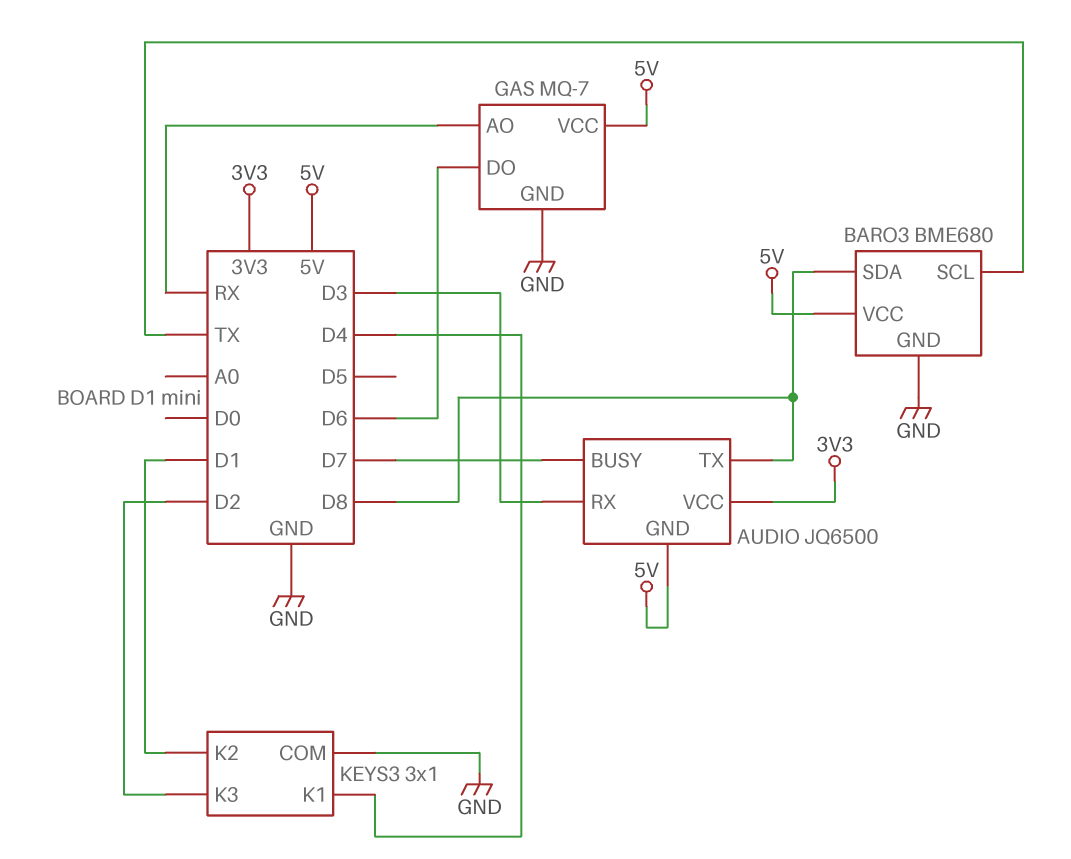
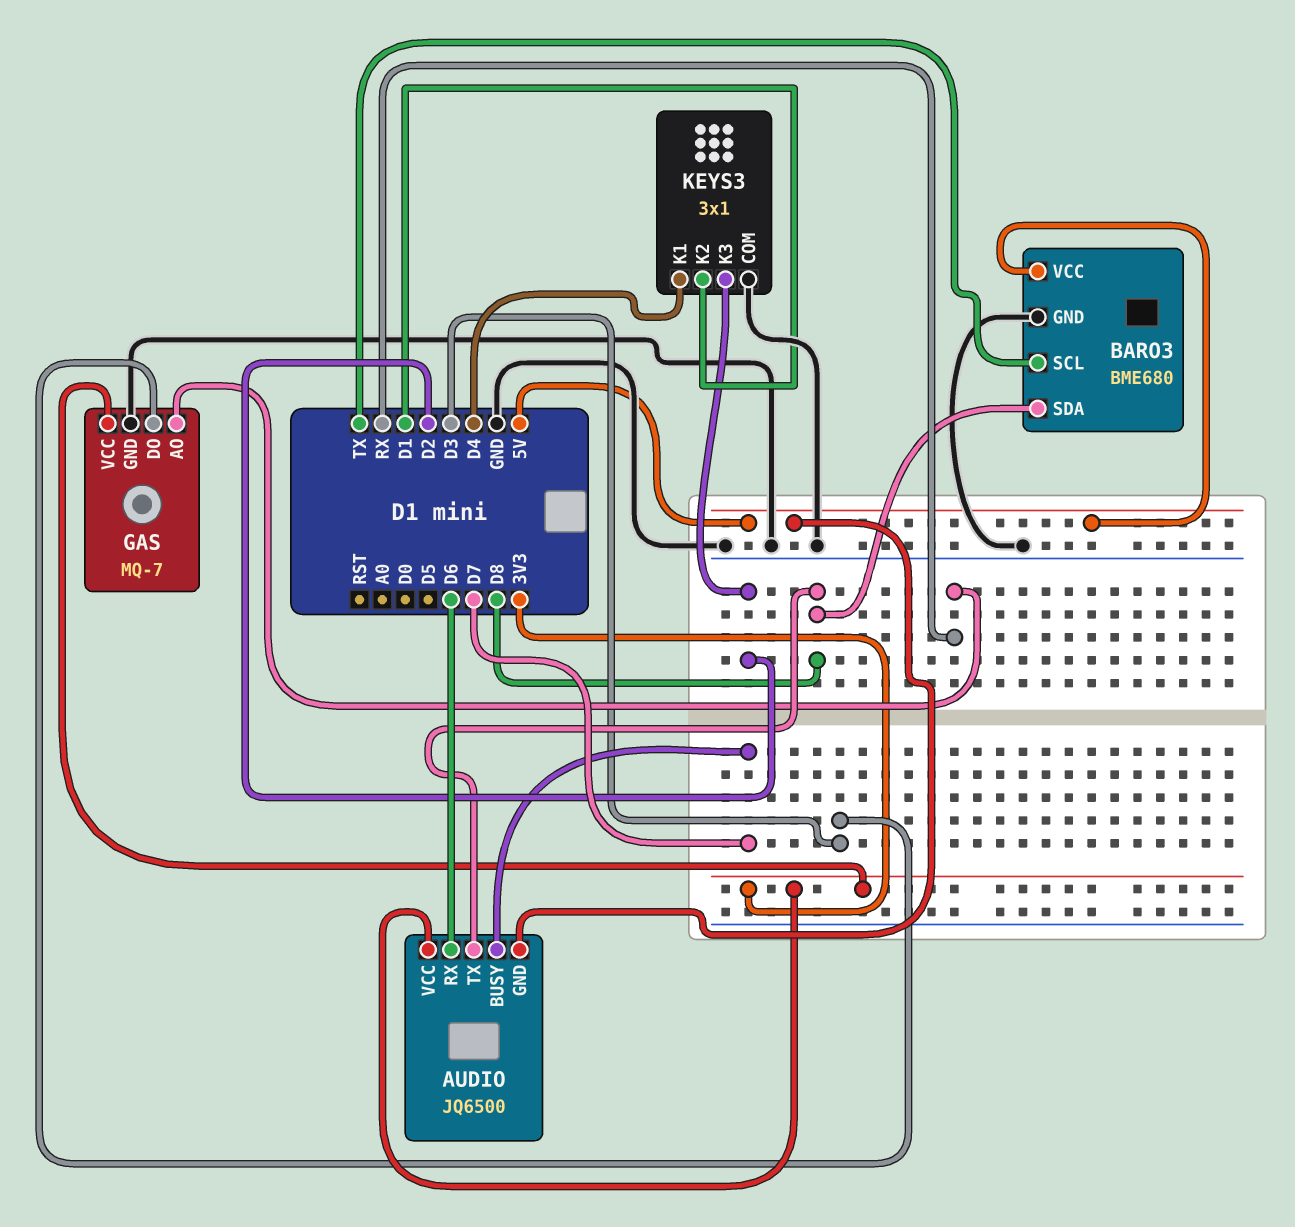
AUDIO pin RX: D3 -> D6
GAS pin DO: D6 -> D3
GAS pin VCC: 5V -> 3V3

